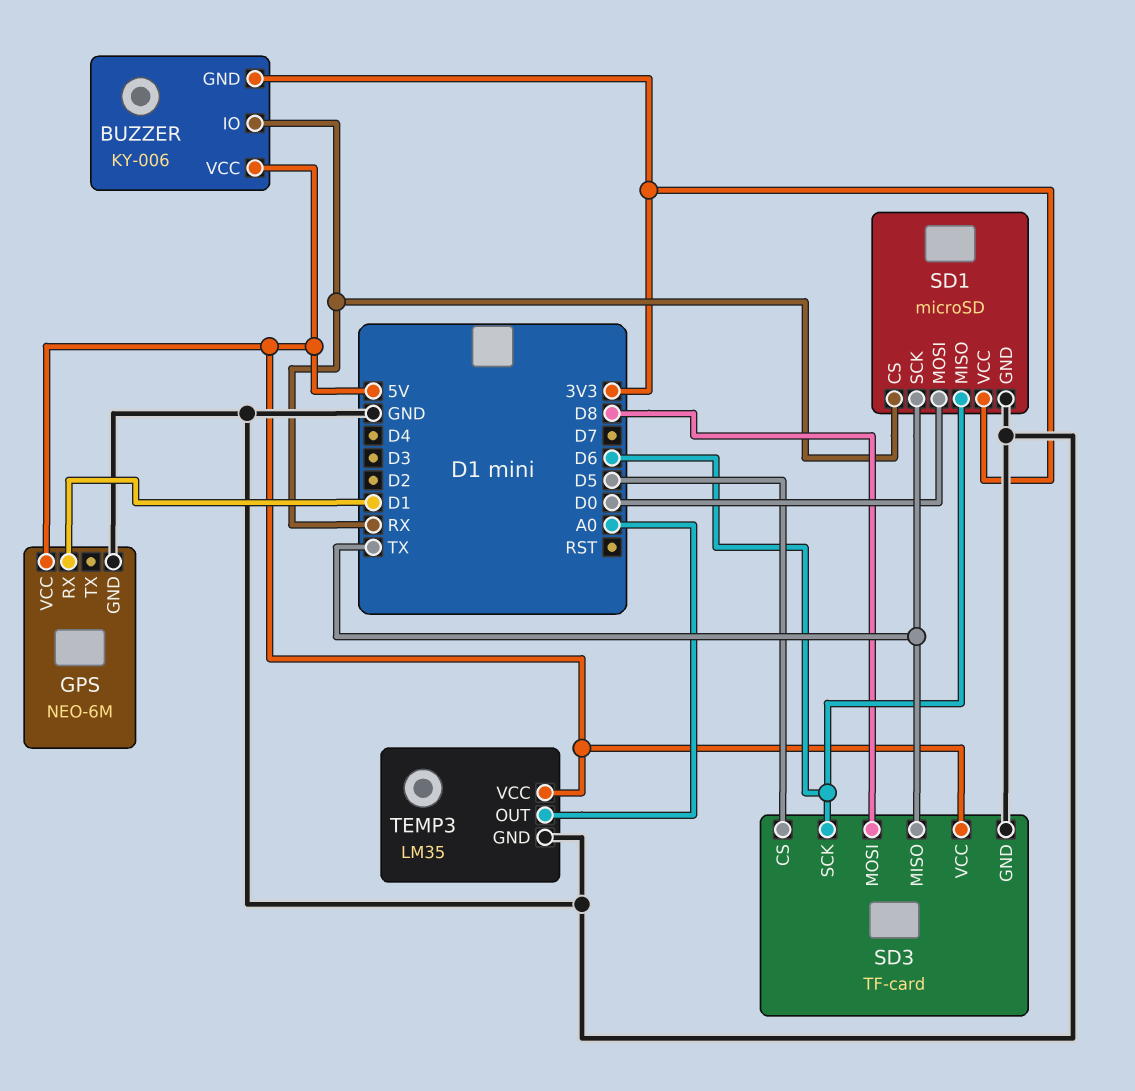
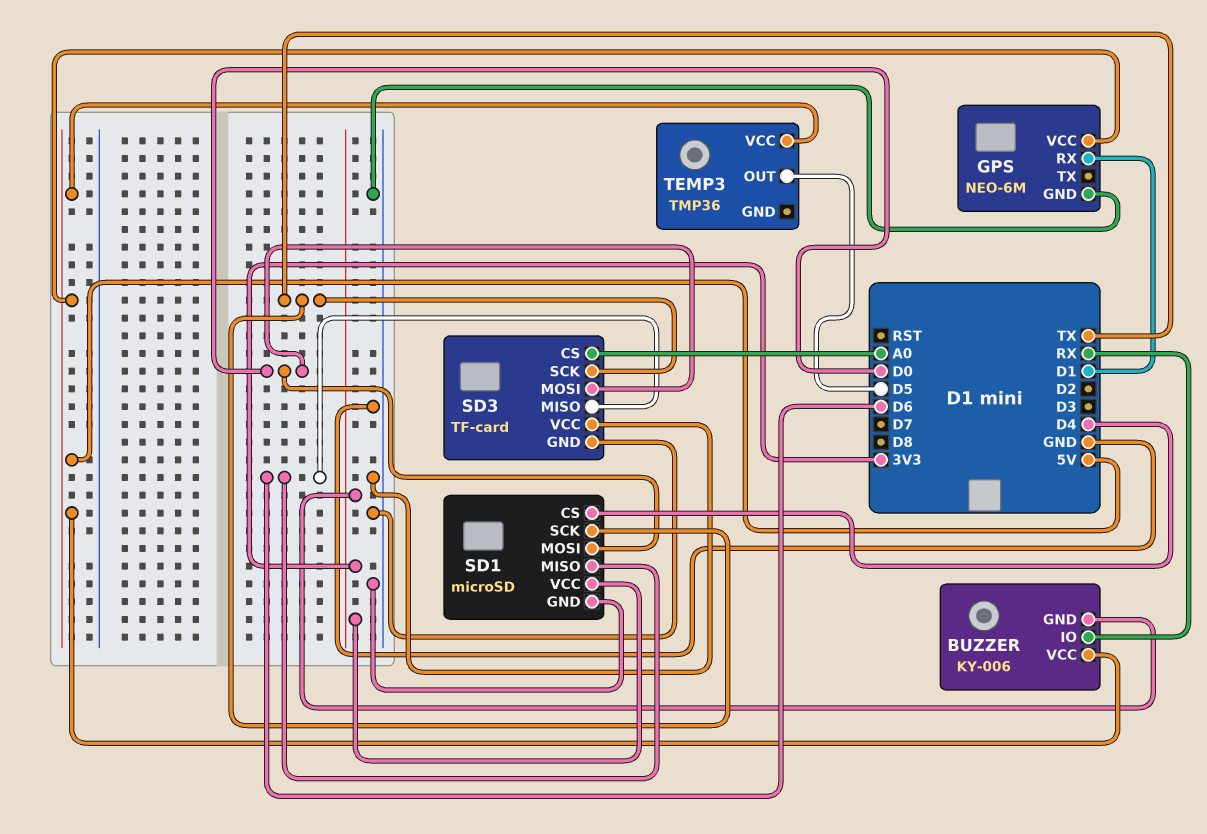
SD1 pin CS: RX -> D4
SD3 pin CS: D5 -> A0
SD3 pin MISO: TX -> D6
SD3 pin MOSI: D8 -> D0
SD3 pin SCK: D6 -> TX
SD3 pin VCC: 5V -> GND
TEMP3: LM35 -> TMP36
TEMP3 pin GND: GND -> none
TEMP3 pin OUT: A0 -> D5

